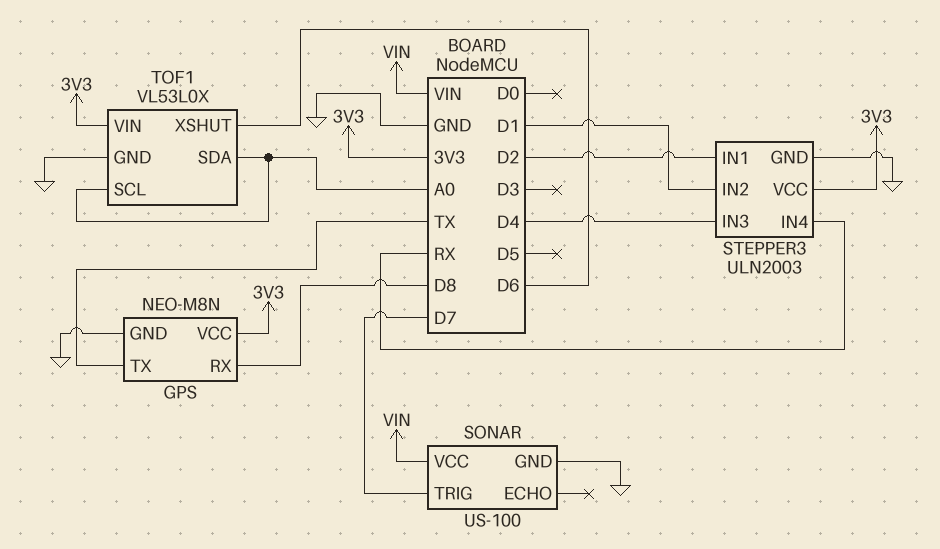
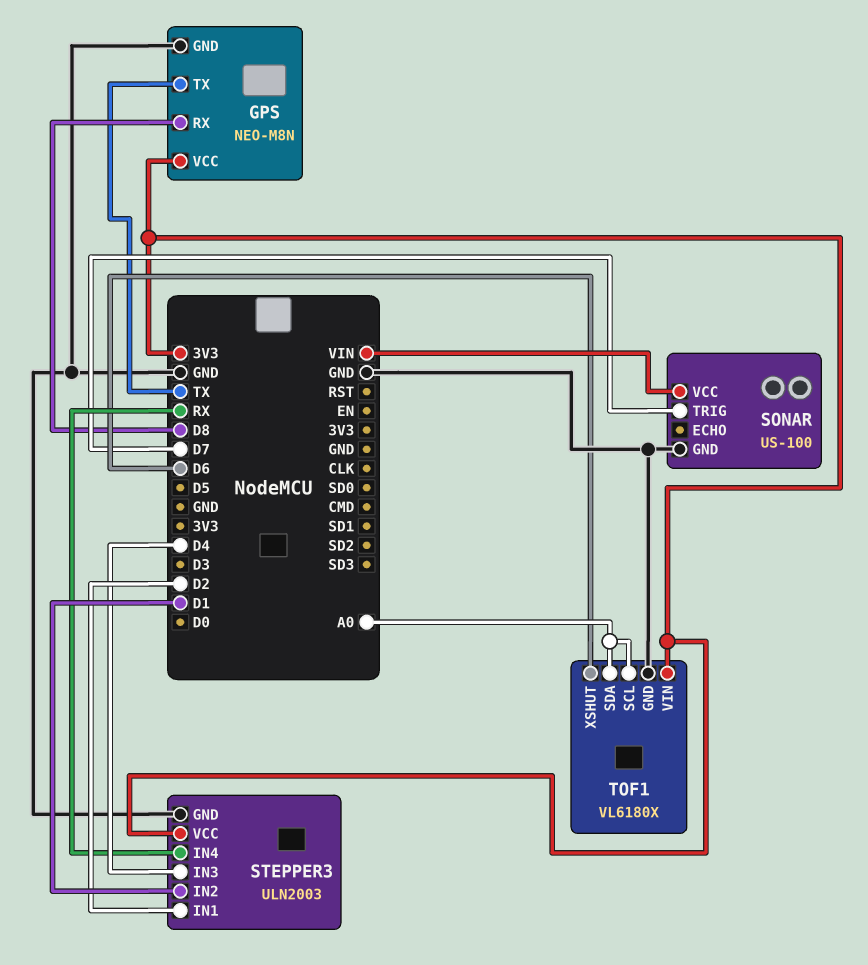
TOF1: VL53L0X -> VL6180X

